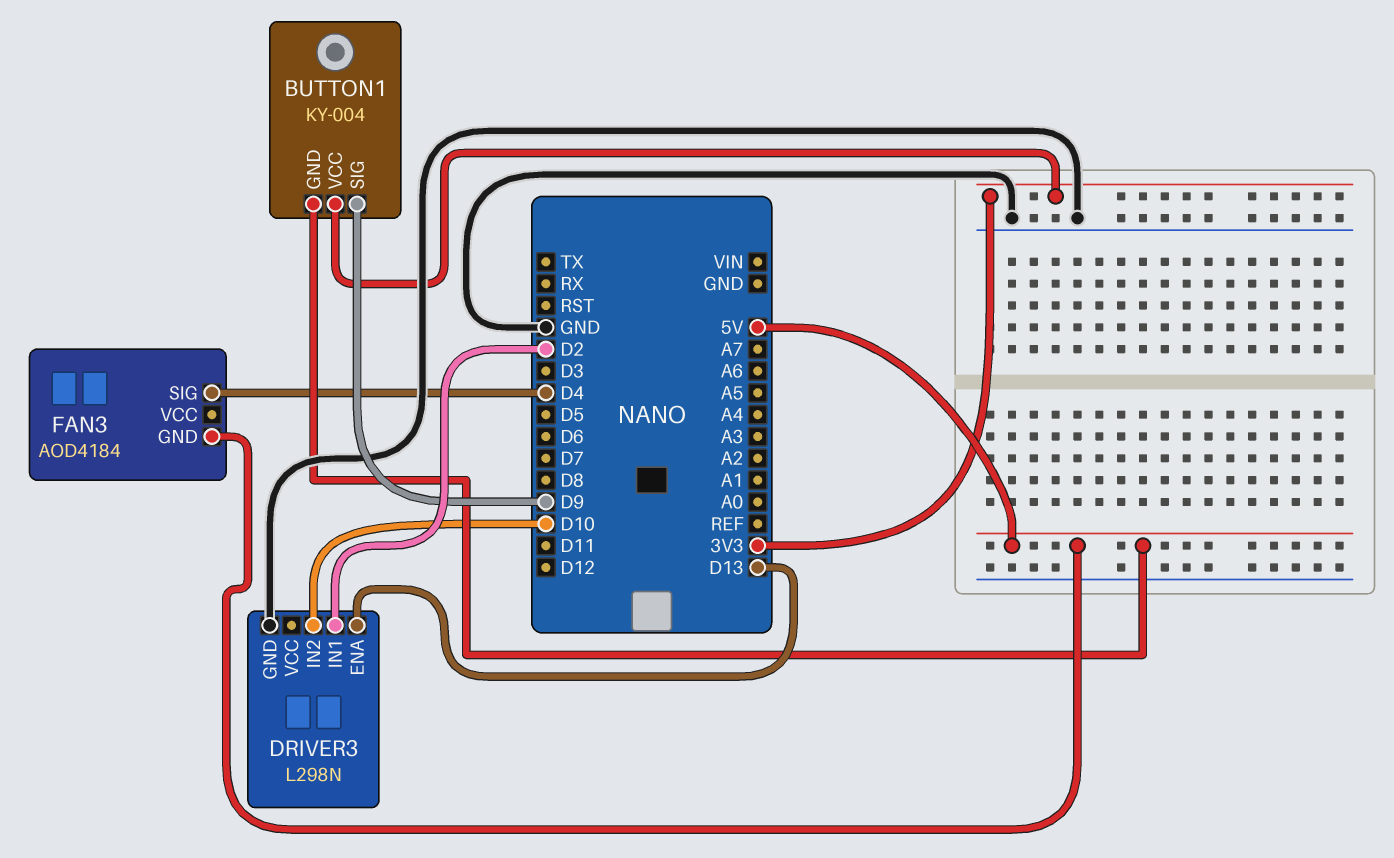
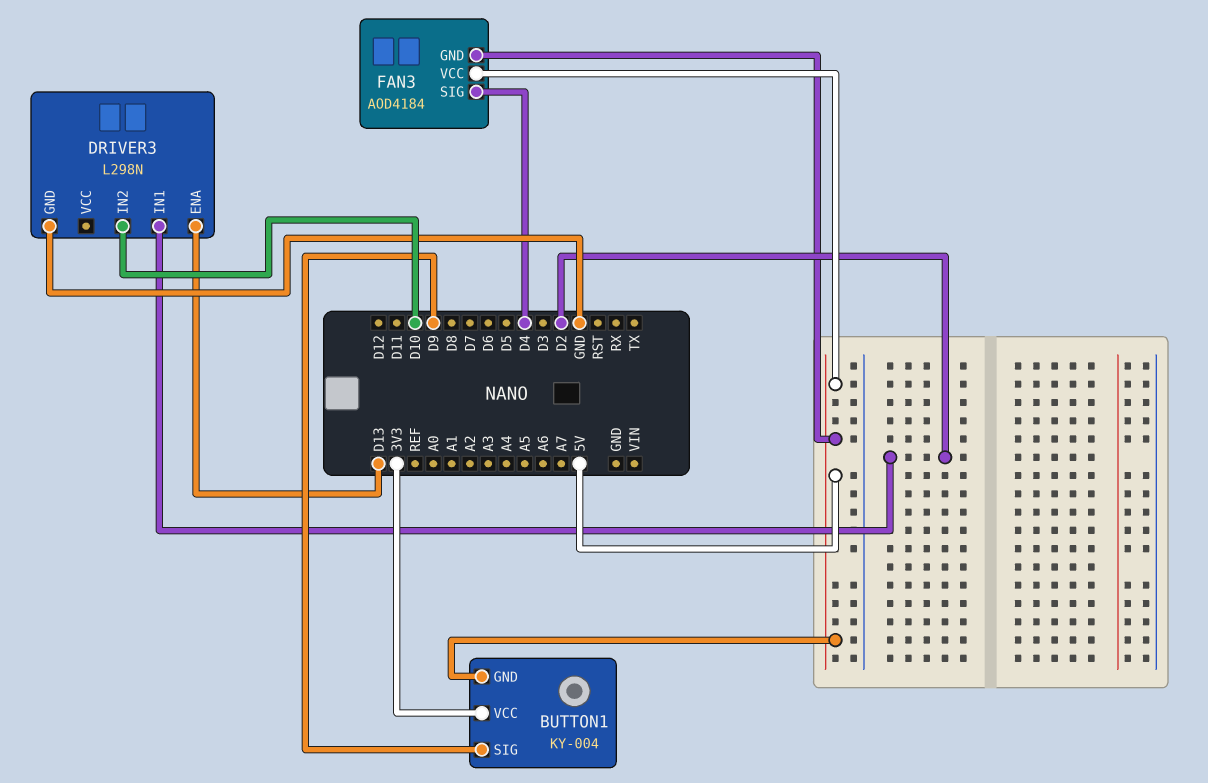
FAN3 pin VCC: none -> 5V

